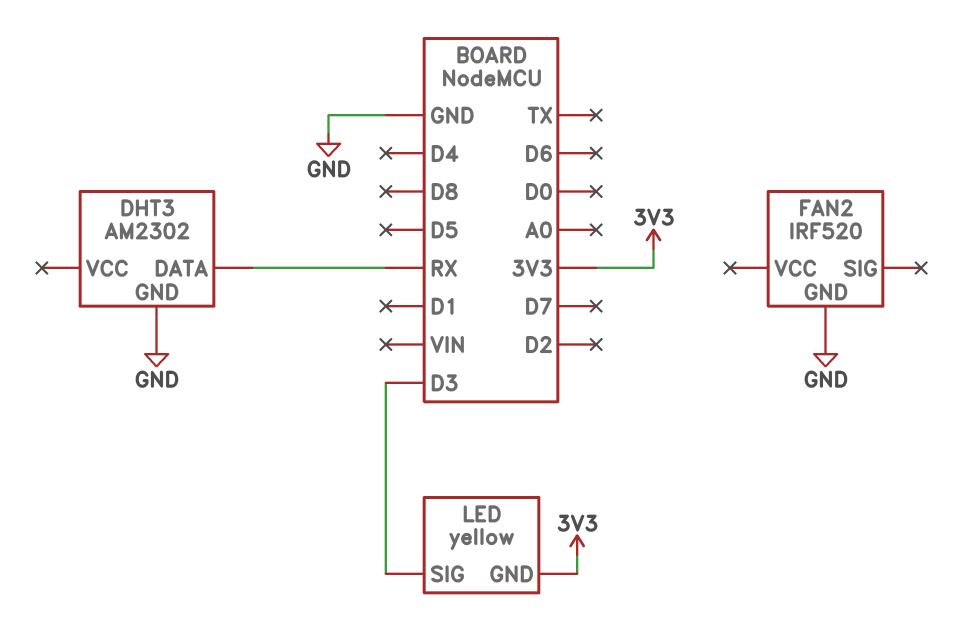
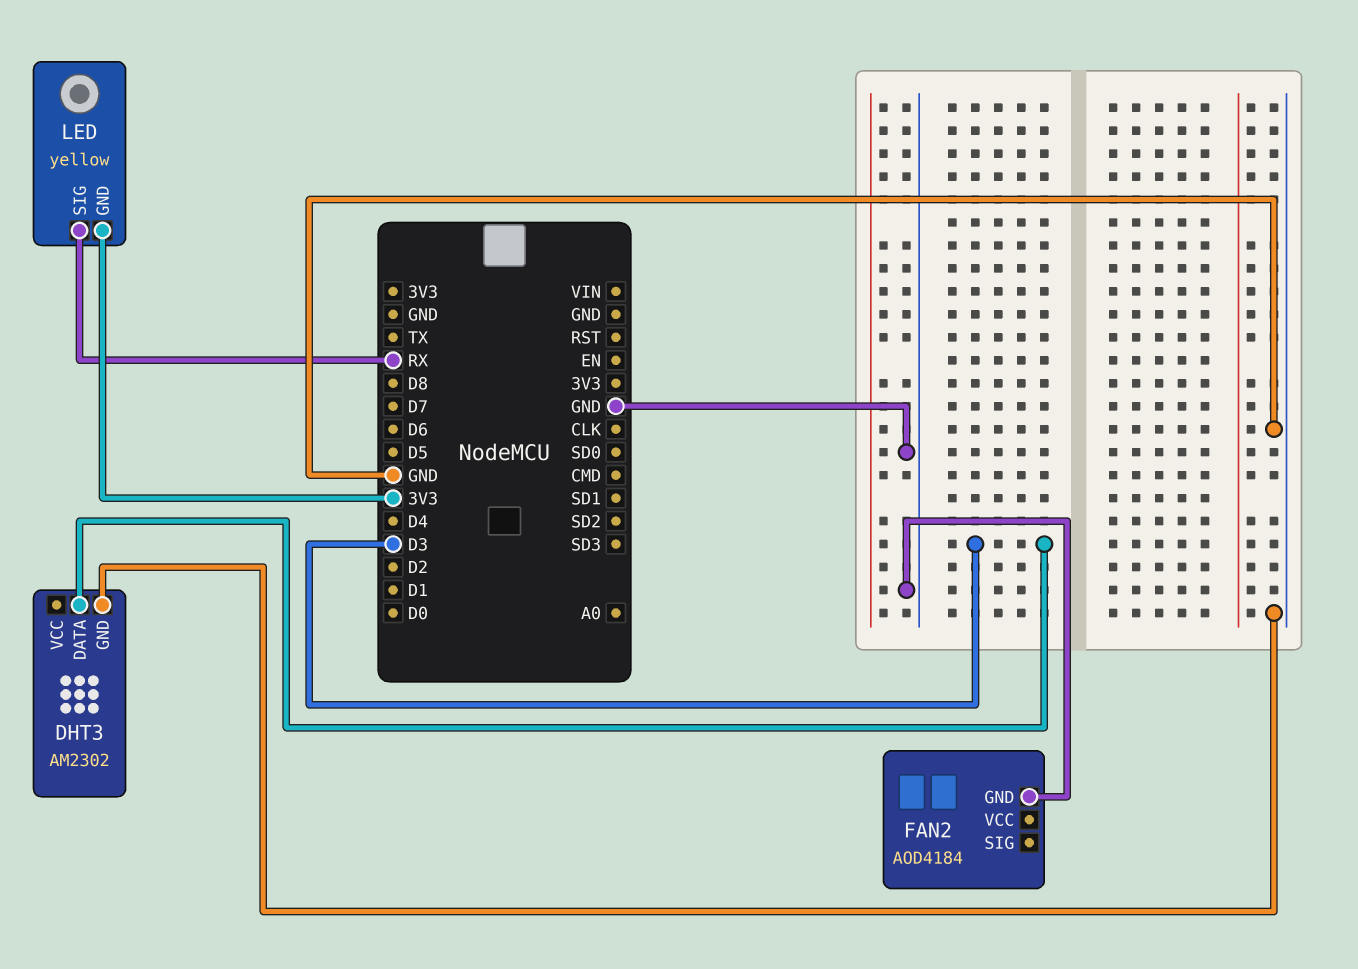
DHT3 pin DATA: RX -> D3
FAN2: IRF520 -> AOD4184
LED pin SIG: D3 -> RX

